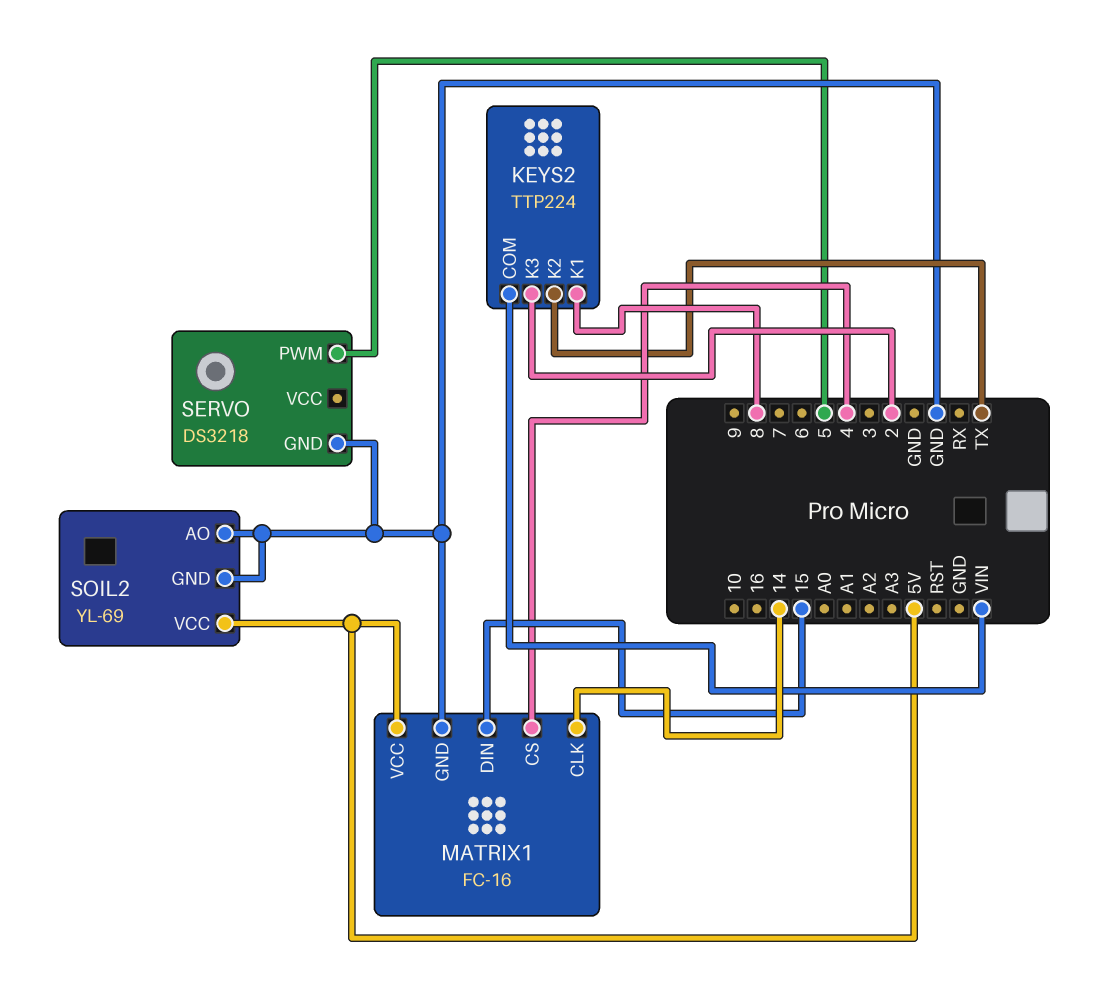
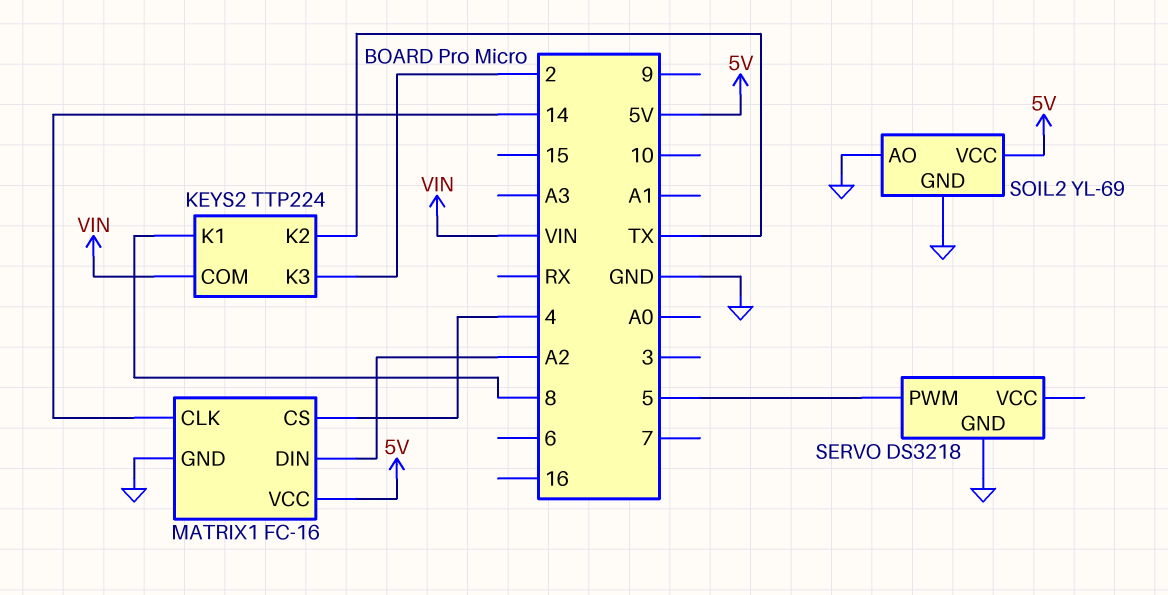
MATRIX1 pin DIN: 15 -> A2

